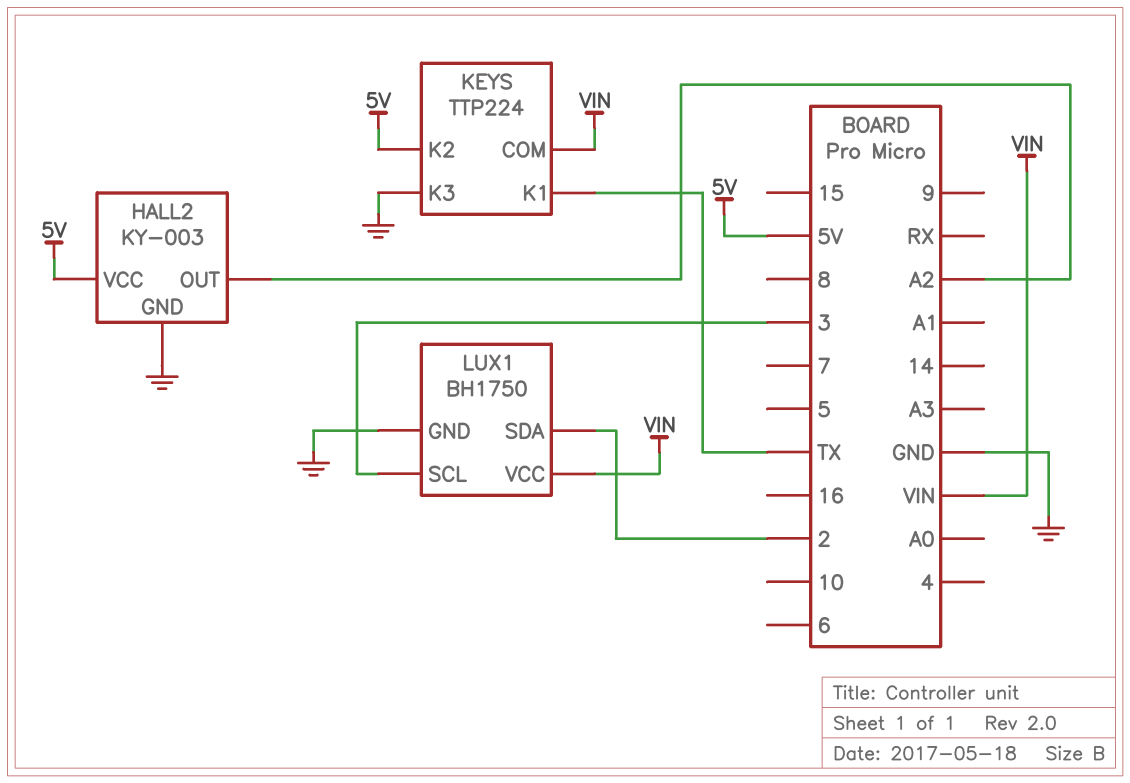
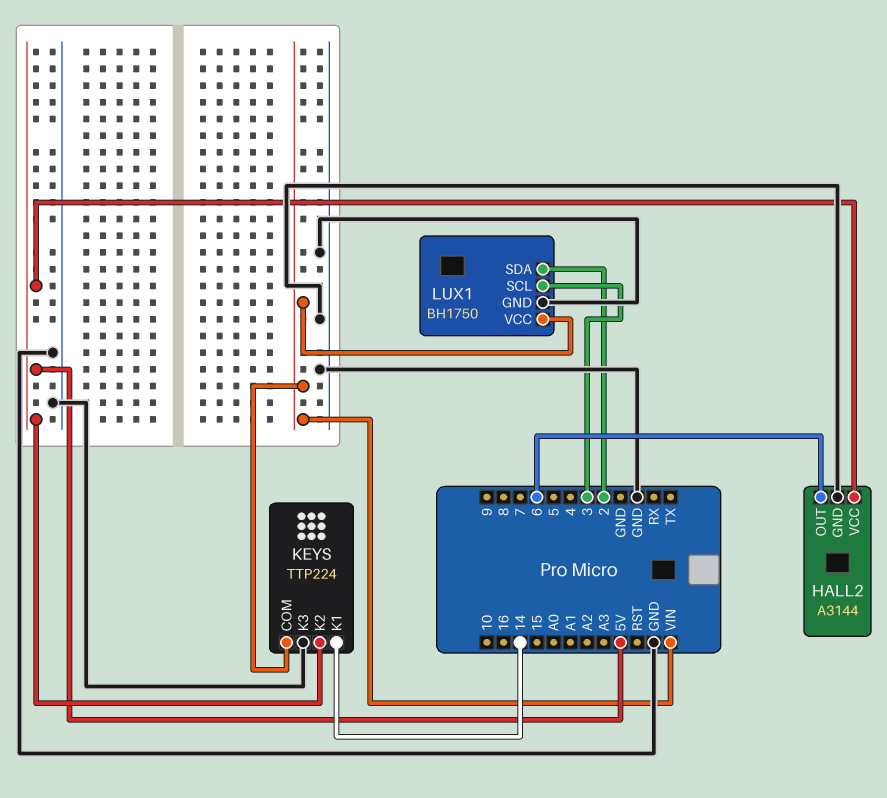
HALL2: KY-003 -> A3144
HALL2 pin OUT: A2 -> 6
KEYS pin K1: TX -> 14

